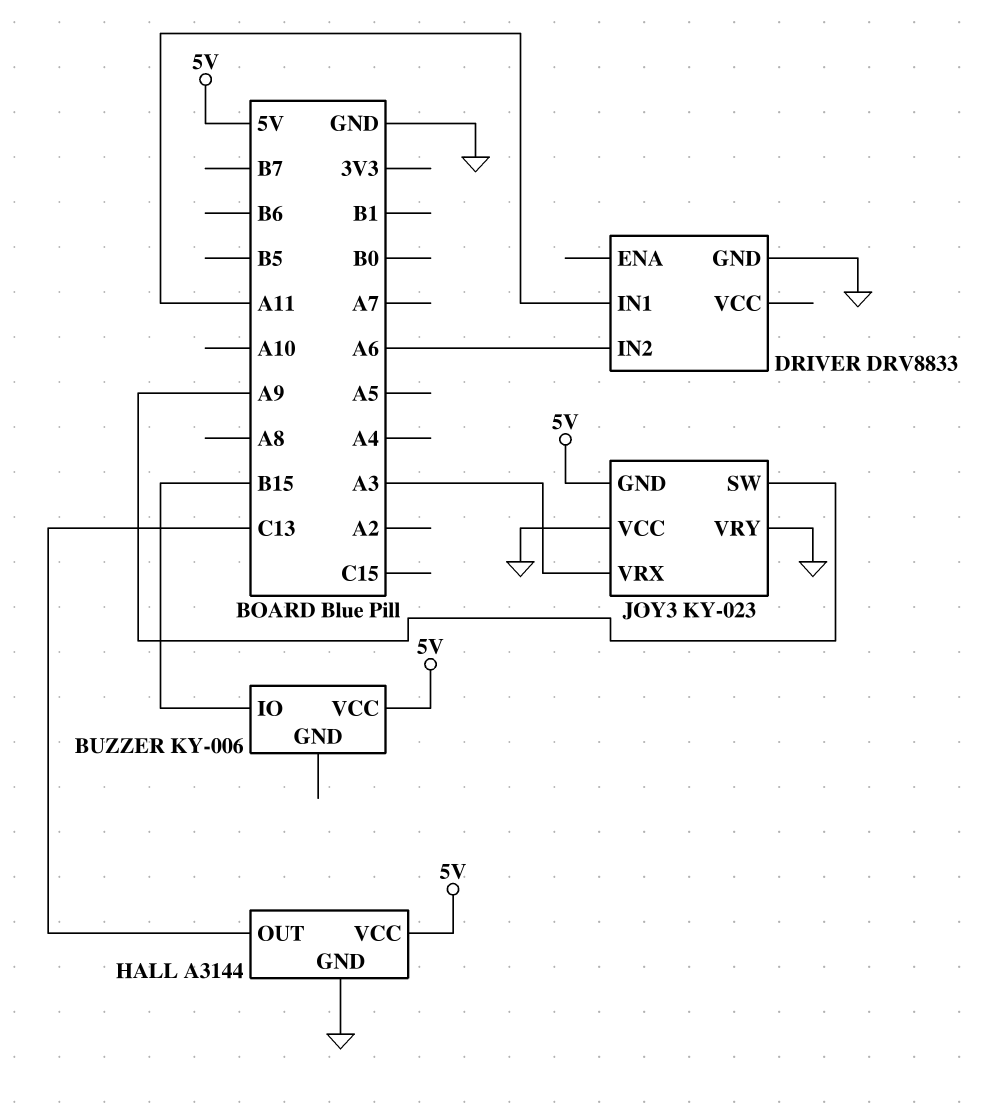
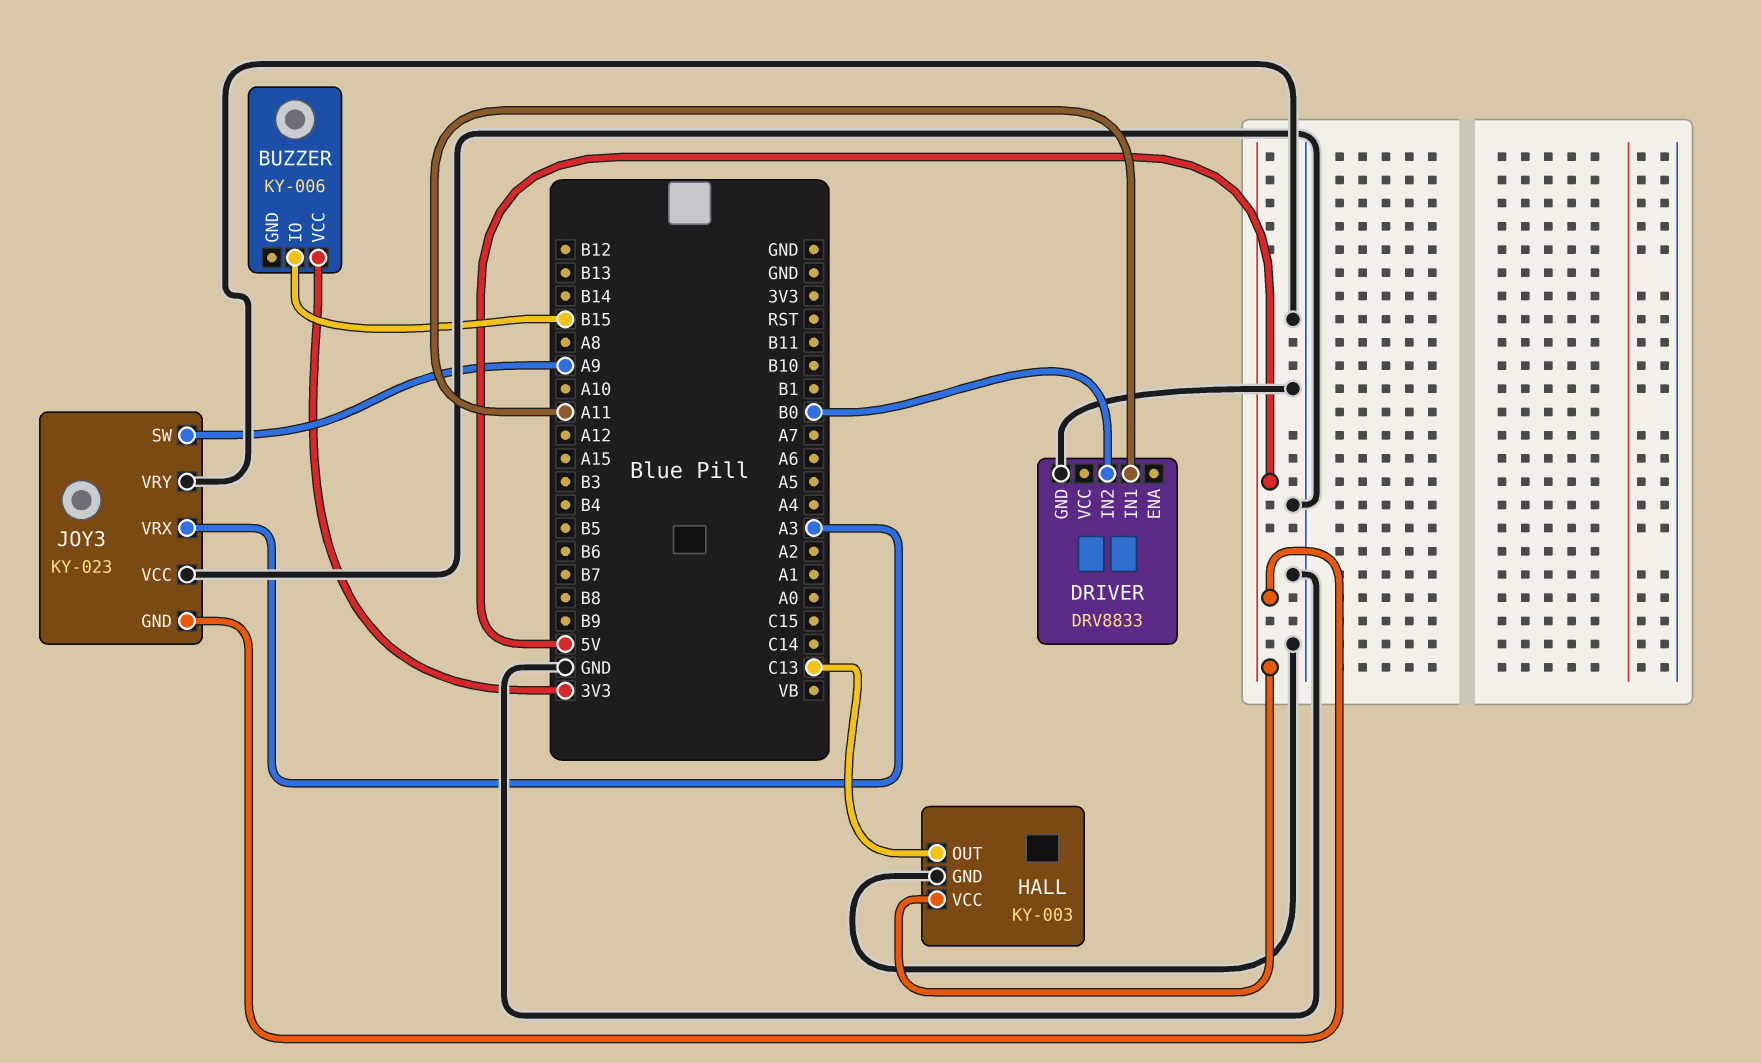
BUZZER pin VCC: 5V -> 3V3
DRIVER pin IN2: A6 -> B0
HALL: A3144 -> KY-003

